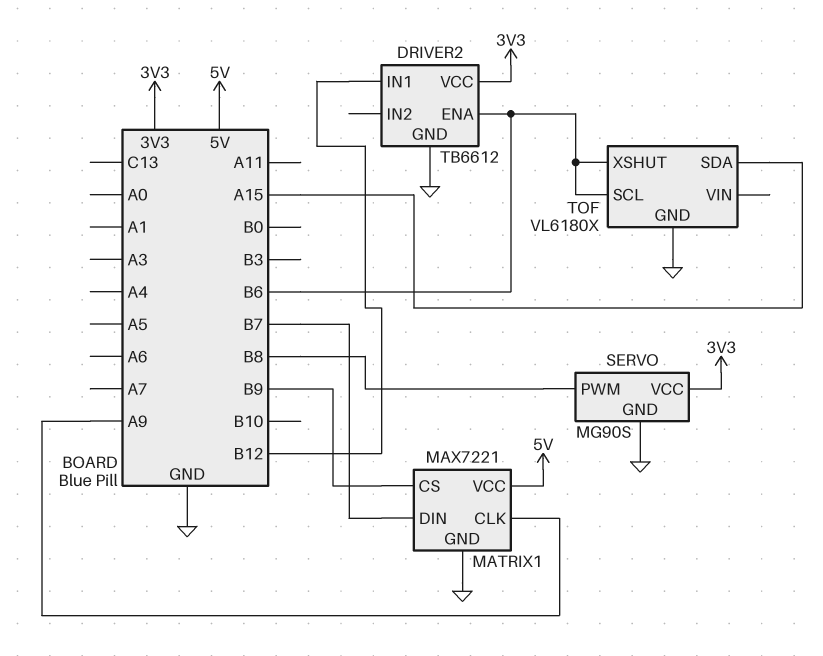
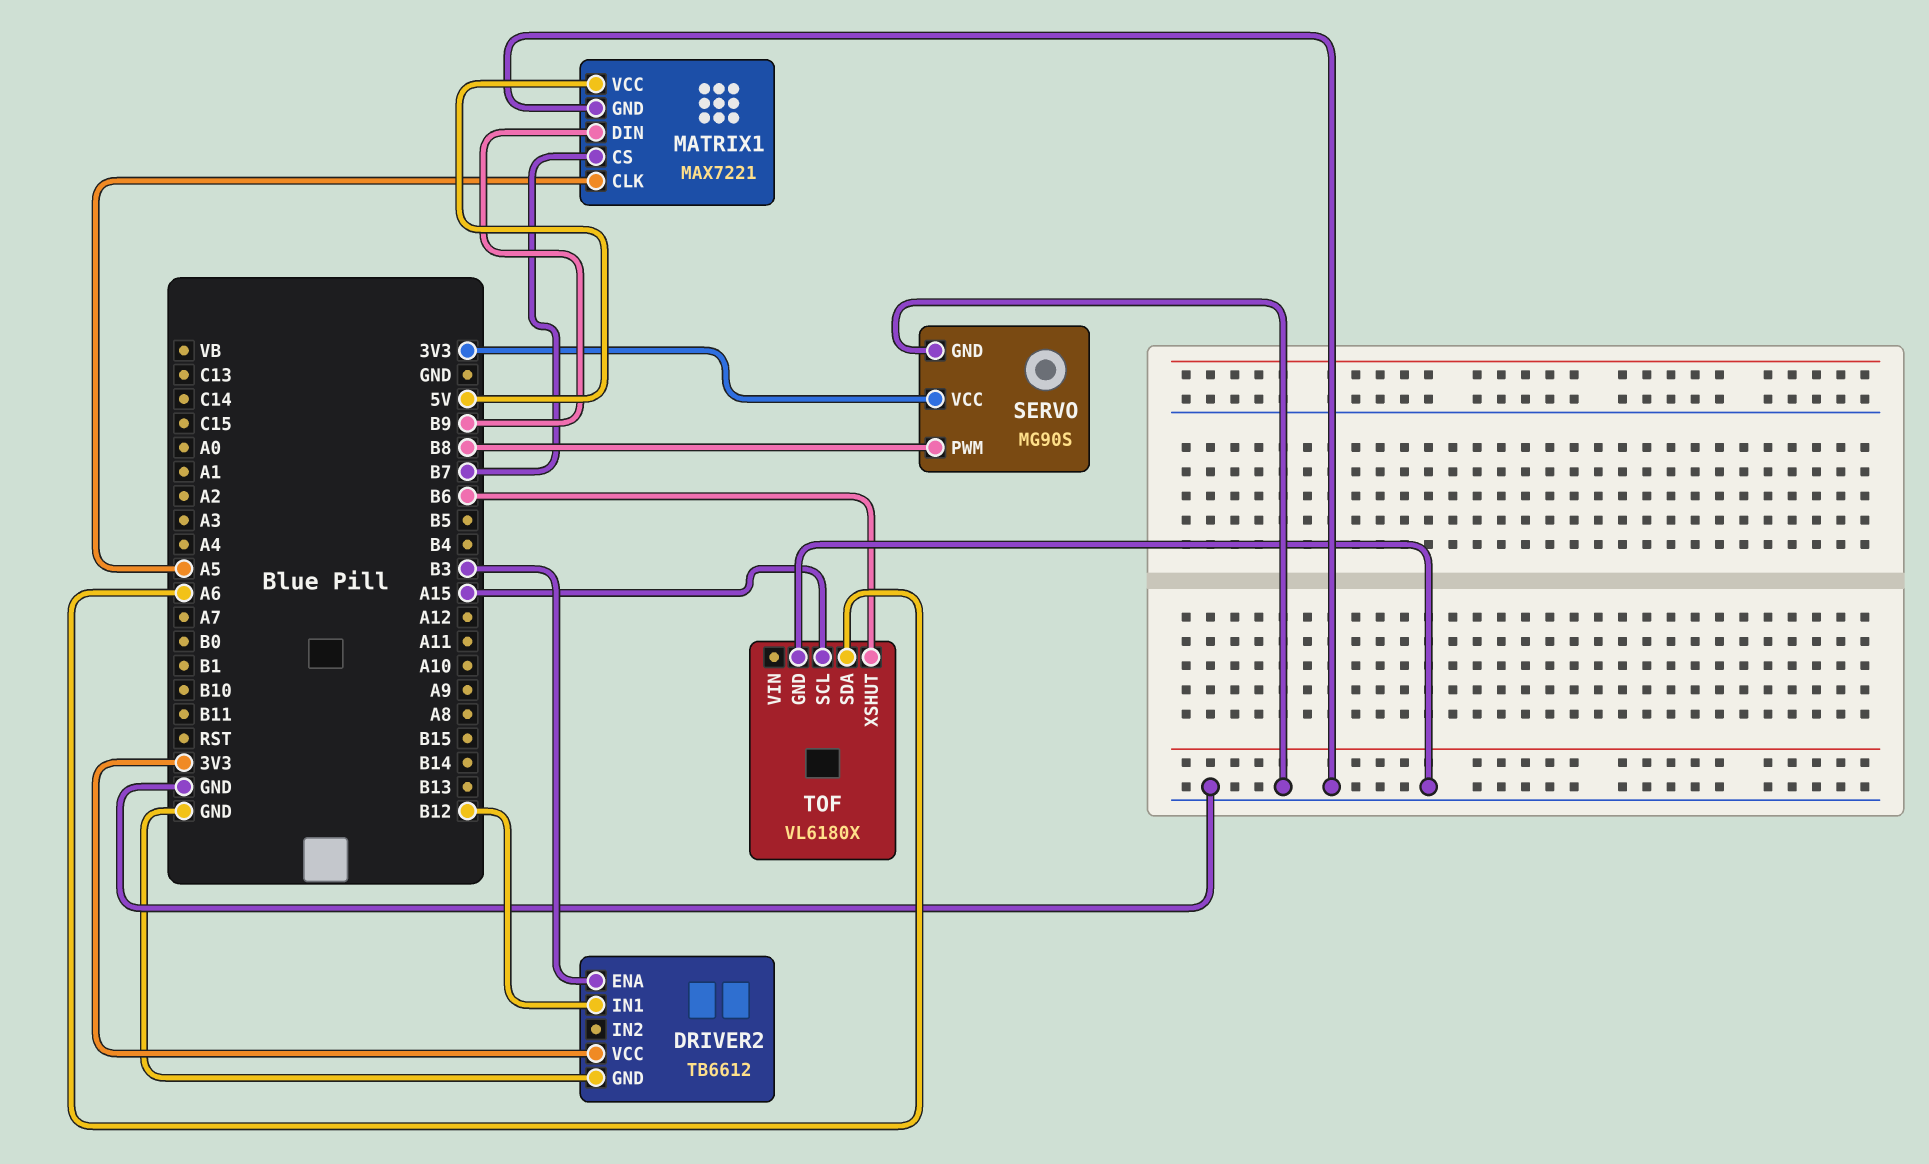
DRIVER2 pin ENA: B6 -> B3
MATRIX1 pin CLK: A9 -> A5
MATRIX1 pin CS: B9 -> B7
MATRIX1 pin DIN: B7 -> B9
TOF pin SCL: B6 -> A15
TOF pin SDA: A15 -> A6

